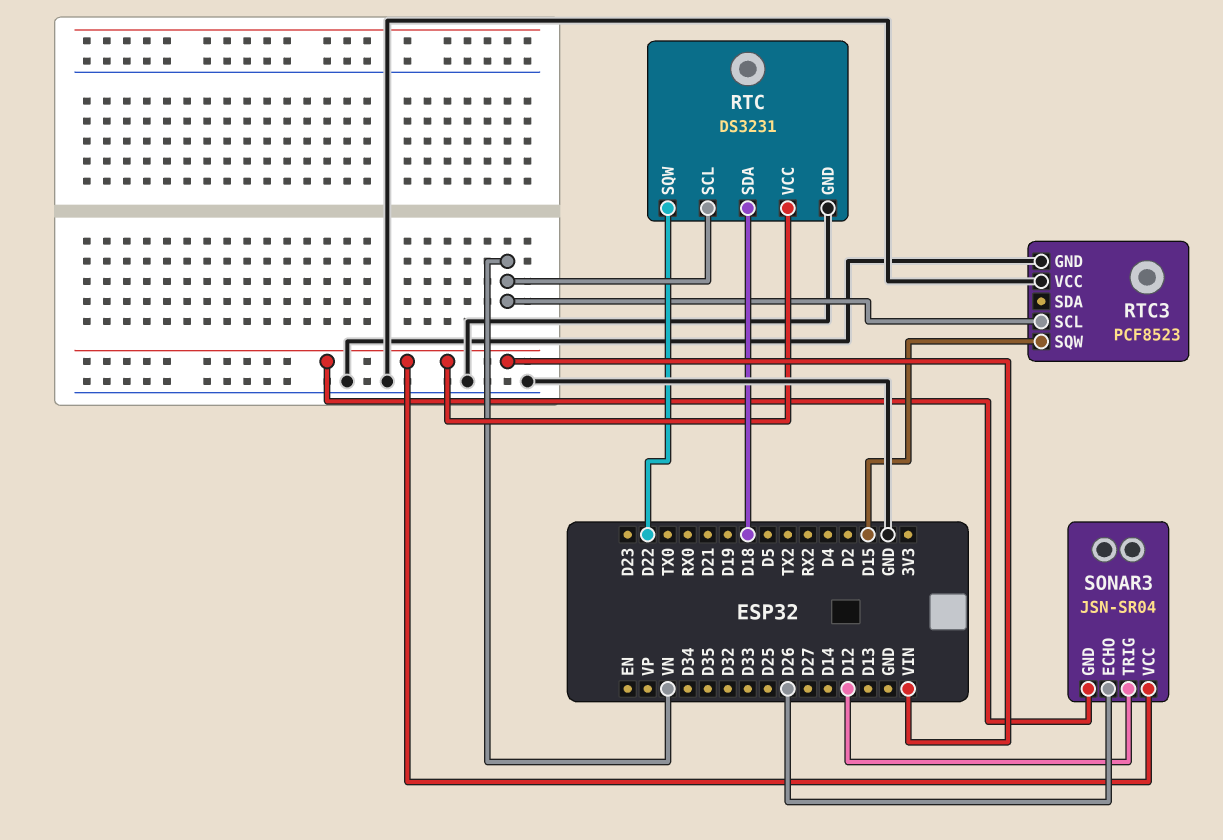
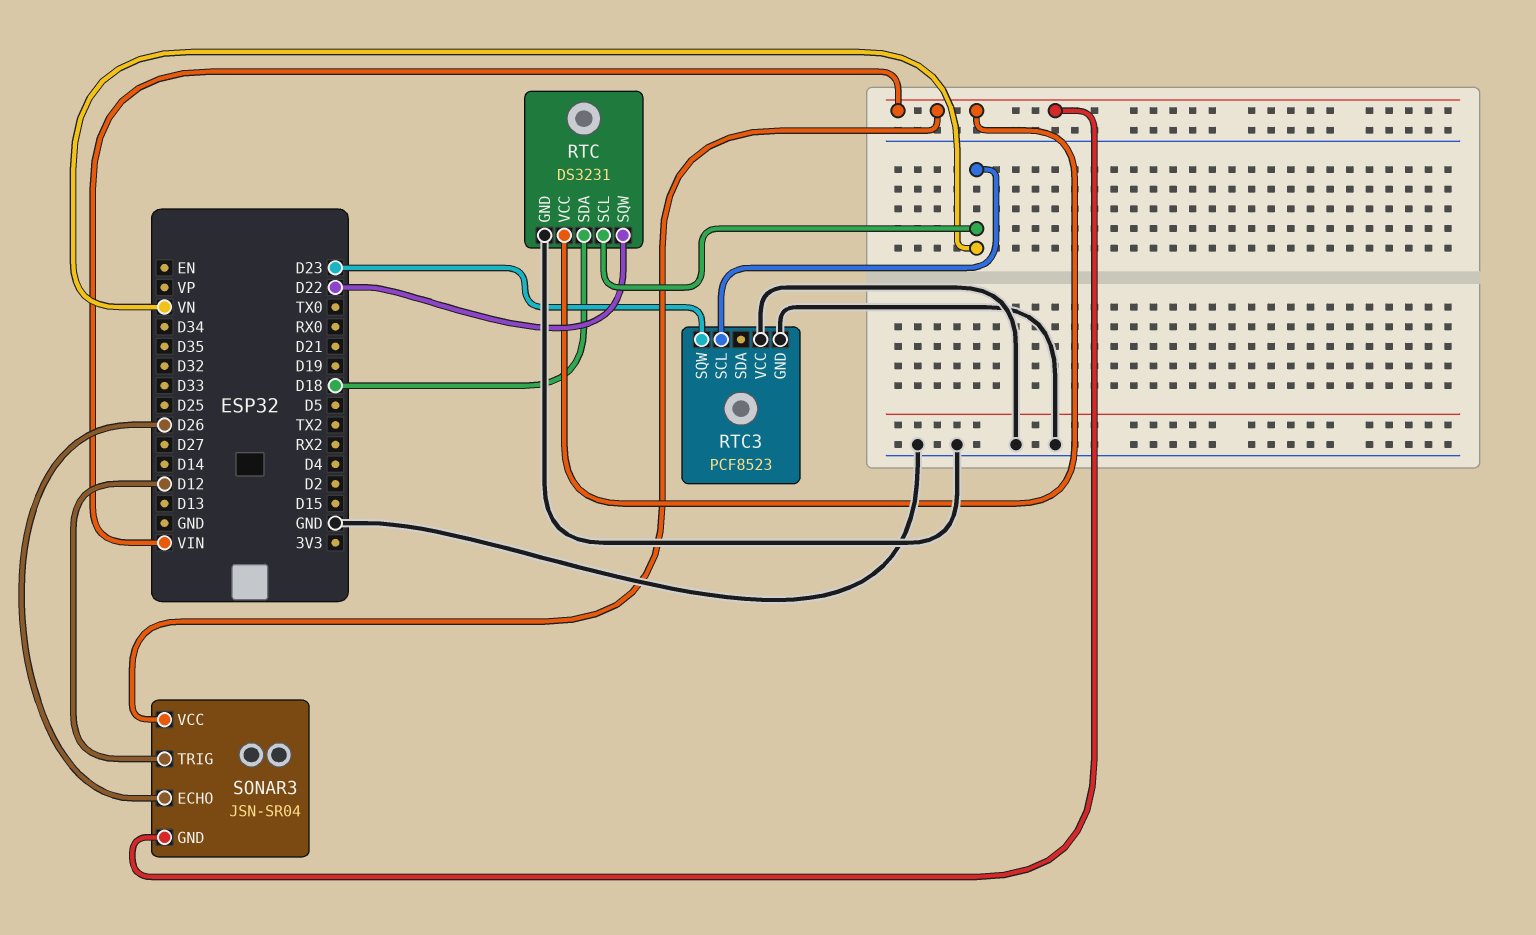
RTC3 pin SQW: D15 -> D23

